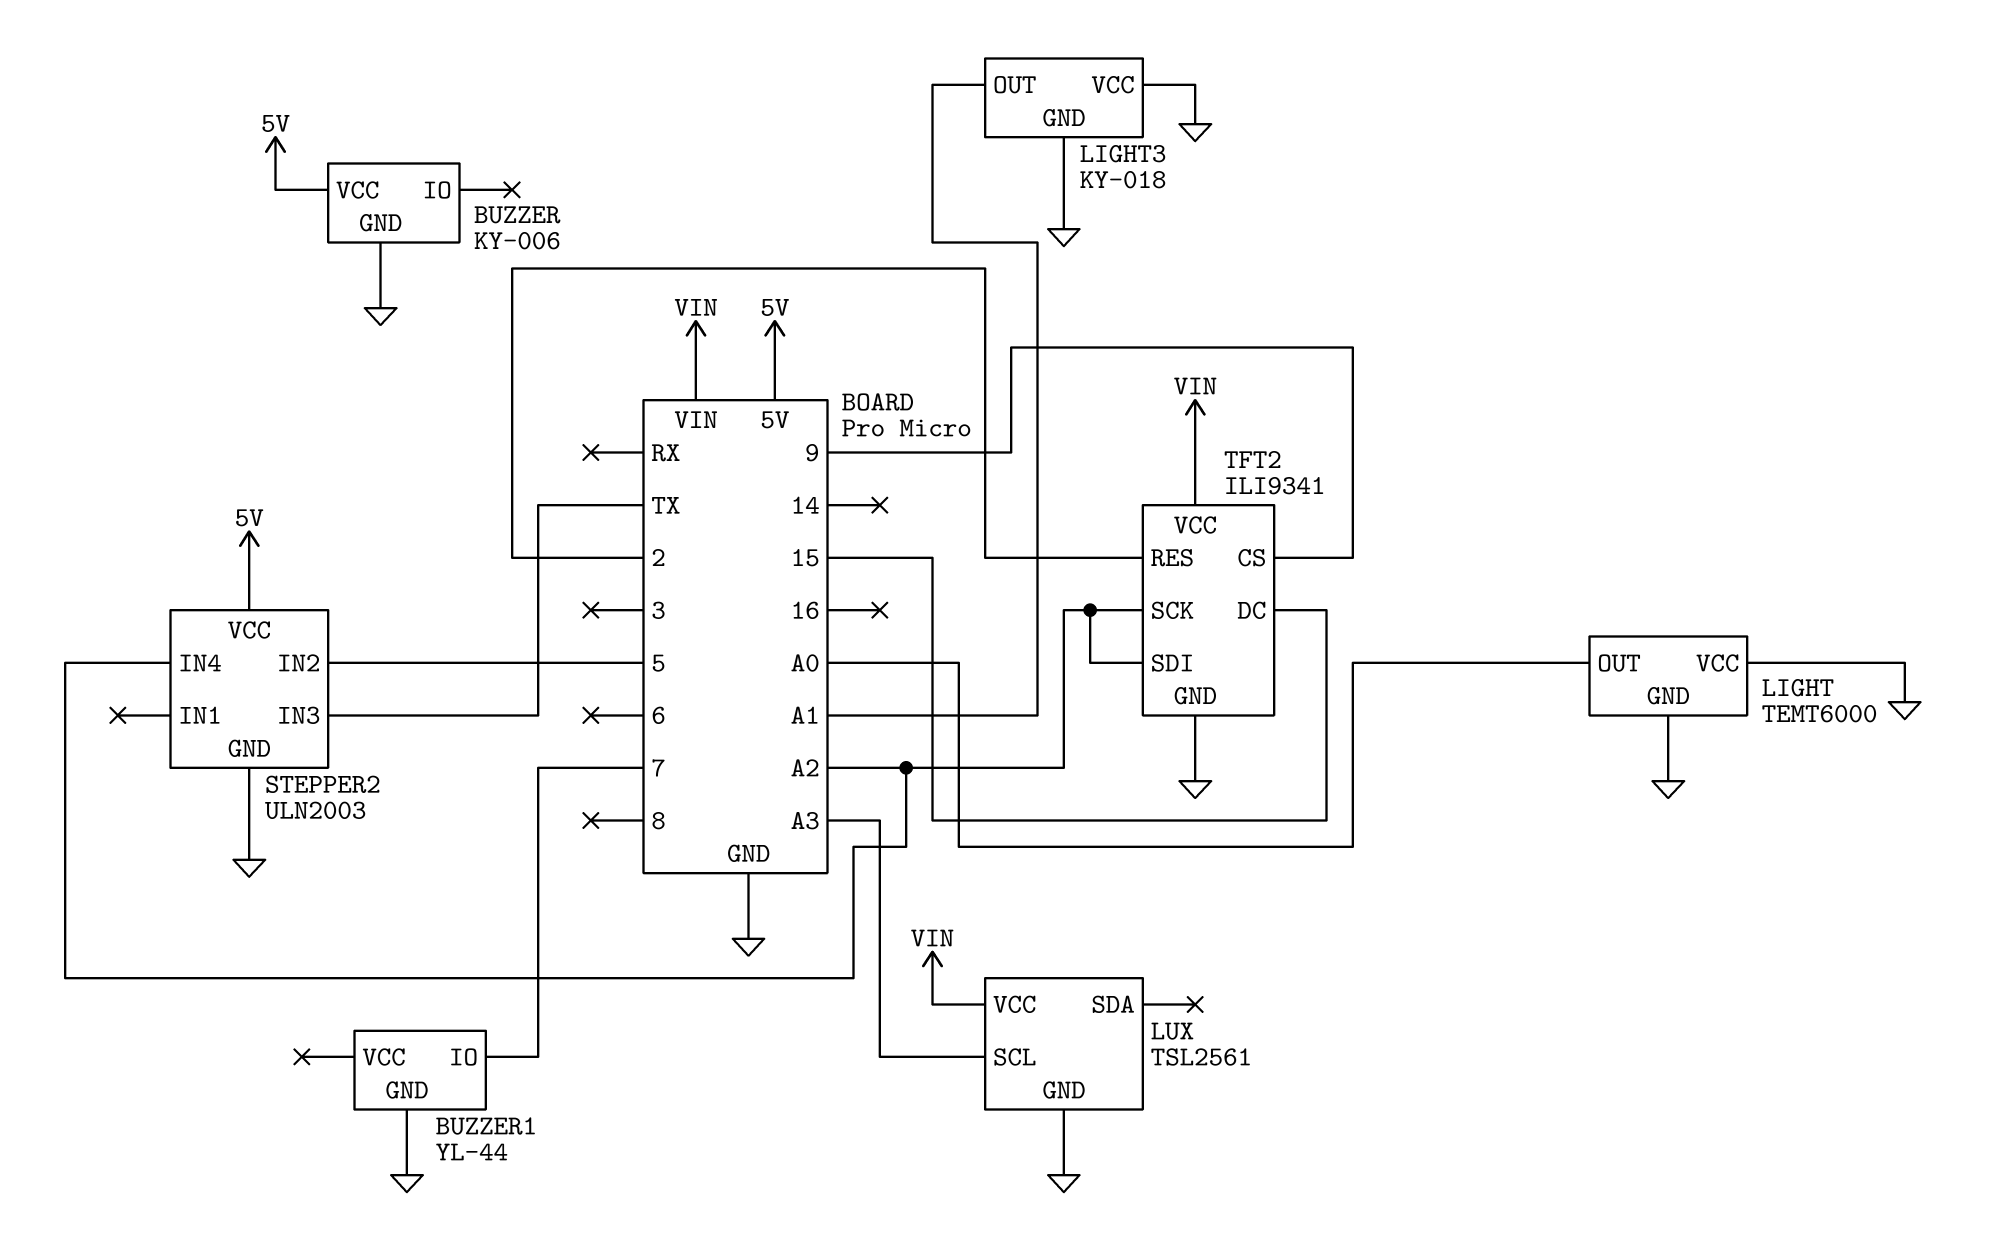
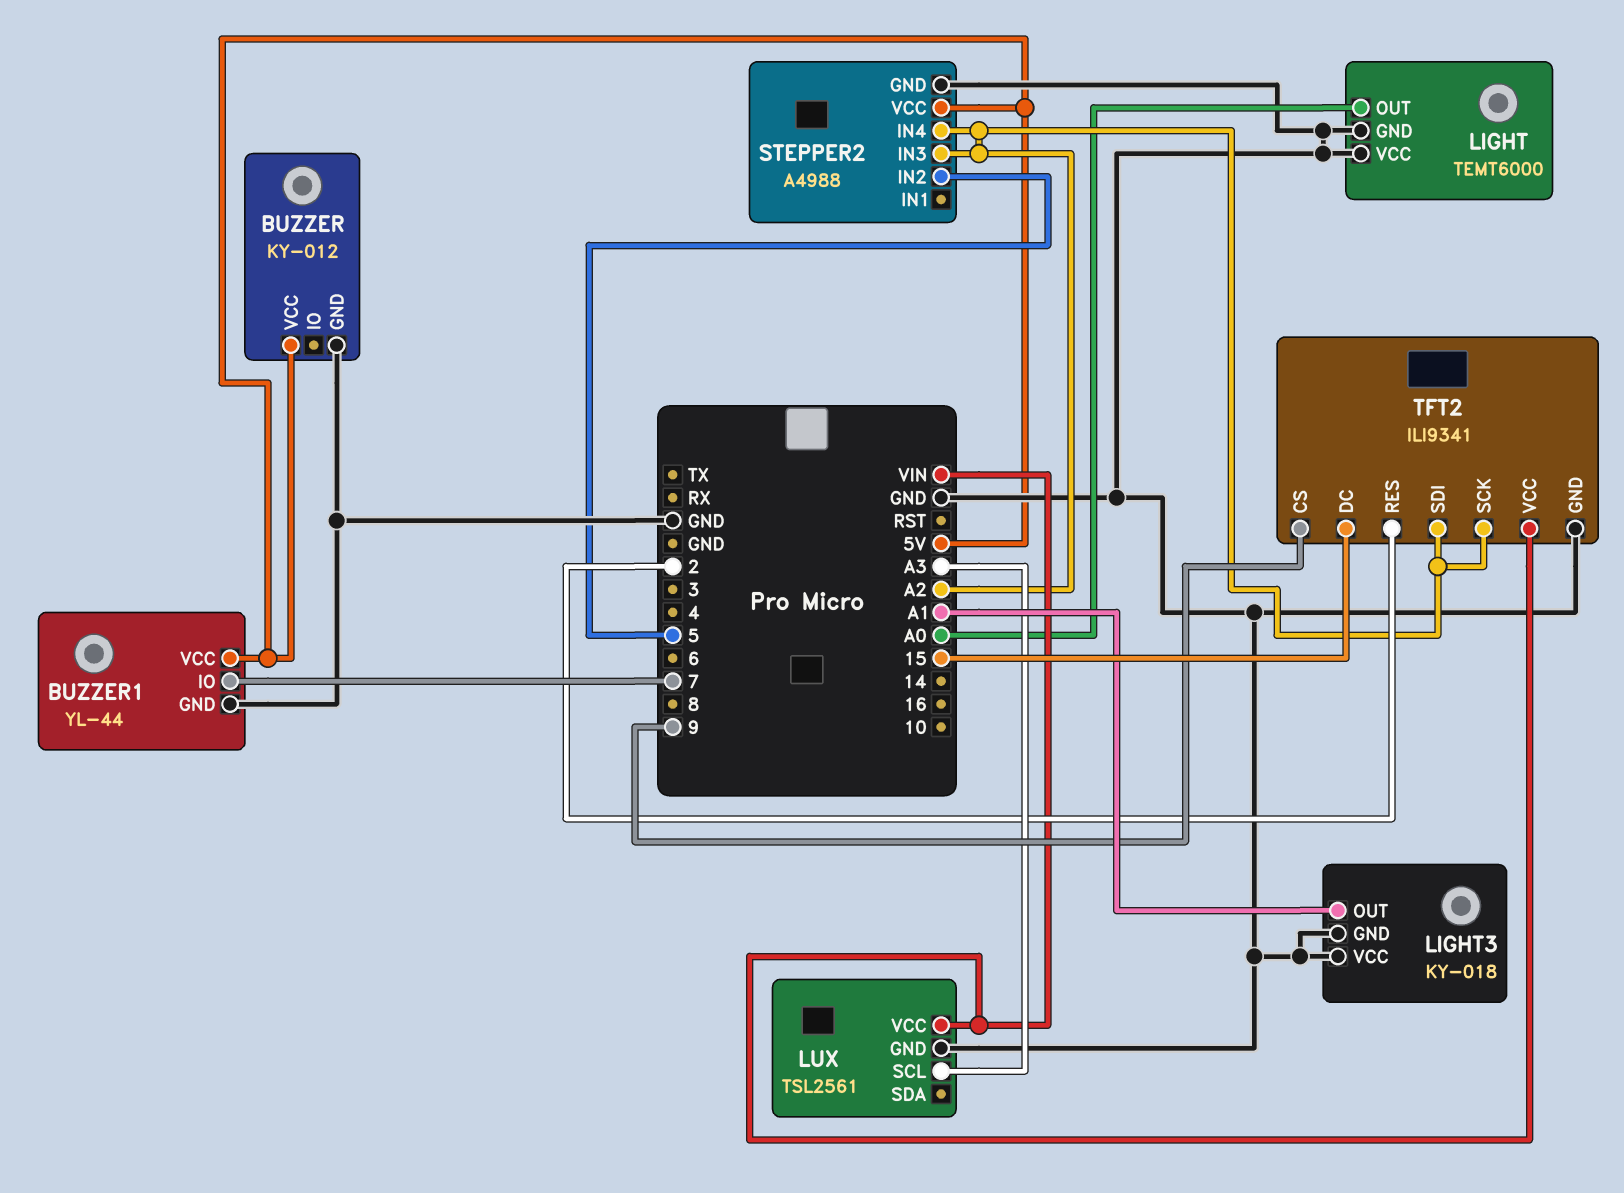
BUZZER: KY-006 -> KY-012
BUZZER1 pin VCC: none -> 5V
STEPPER2: ULN2003 -> A4988
STEPPER2 pin IN3: TX -> A2

